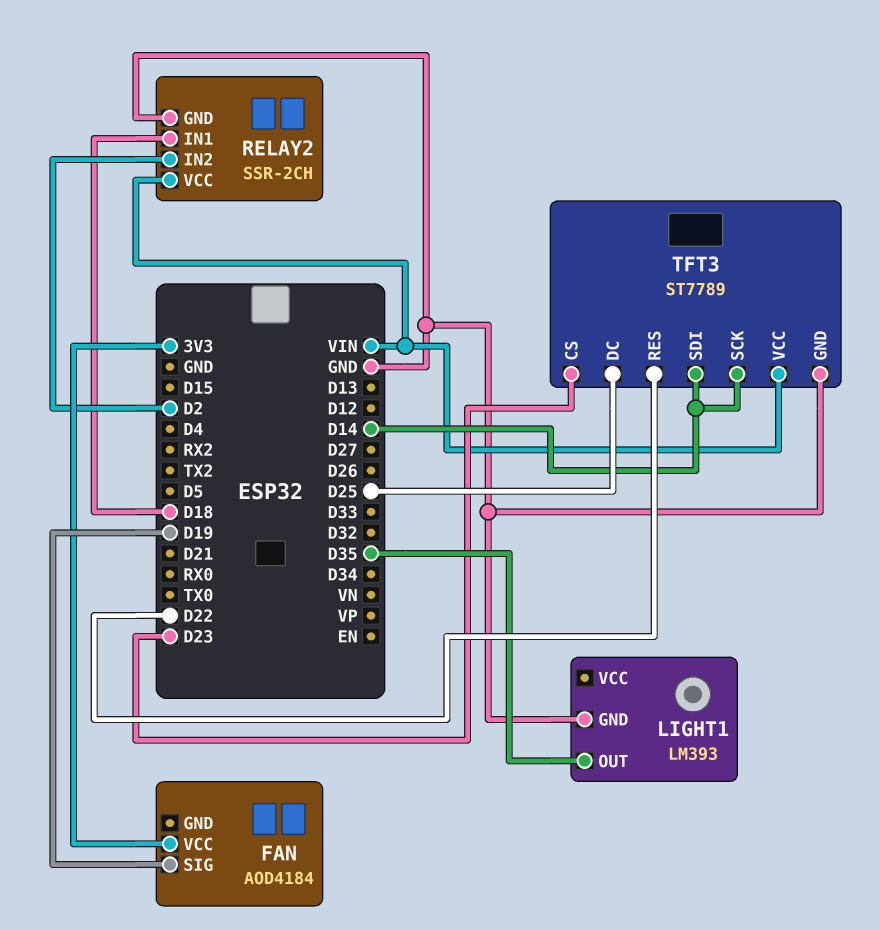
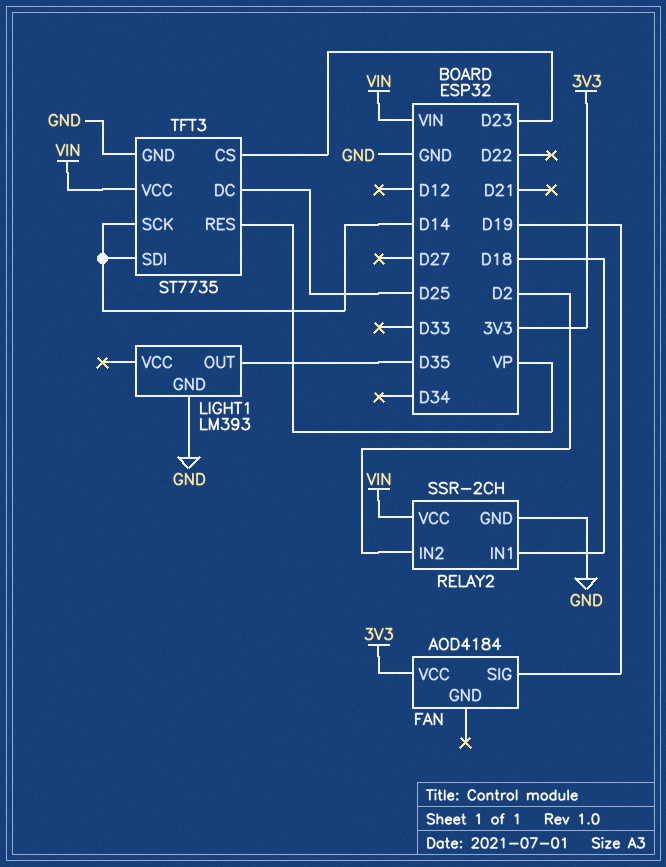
TFT3: ST7789 -> ST7735
TFT3 pin RES: D22 -> VP

